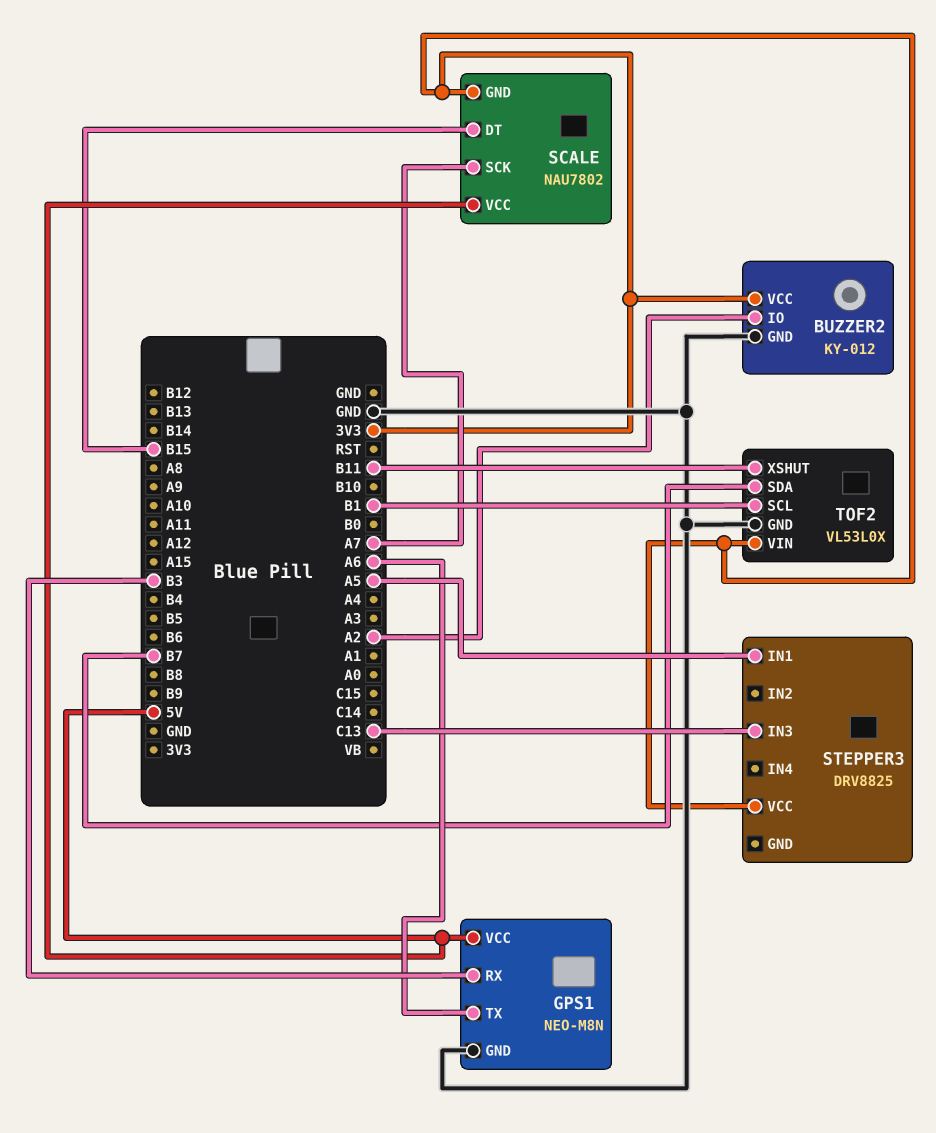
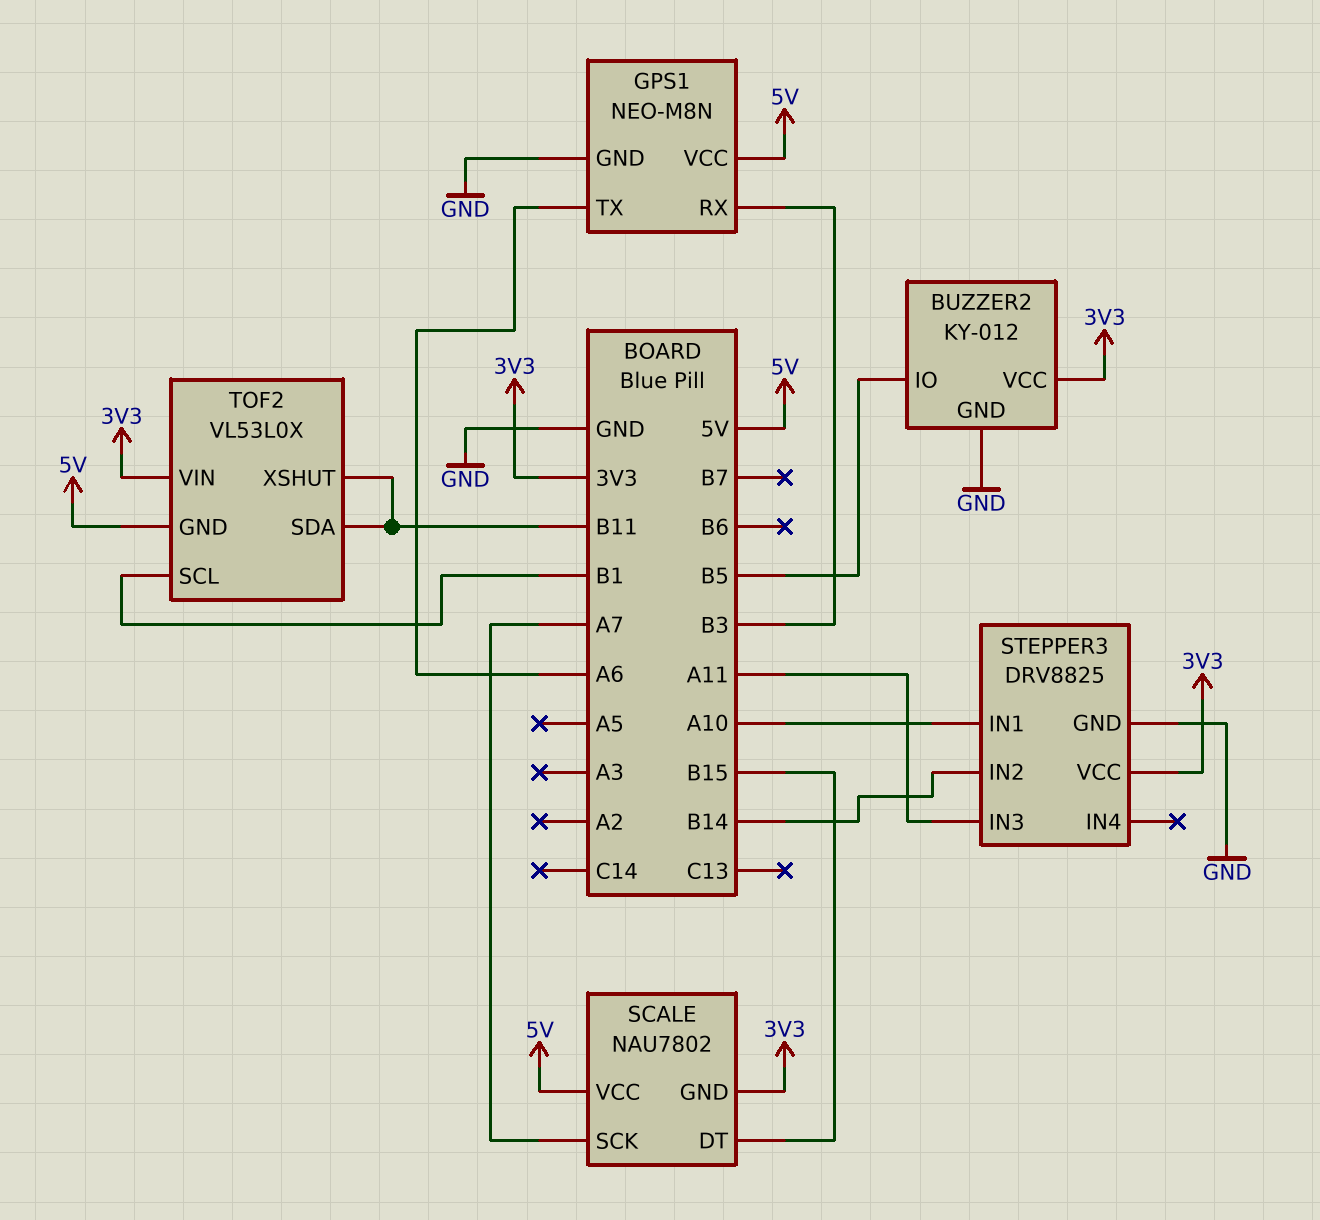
BUZZER2 pin IO: A2 -> B5
STEPPER3 pin GND: none -> GND
STEPPER3 pin IN1: A5 -> A10
STEPPER3 pin IN2: none -> B14
STEPPER3 pin IN3: C13 -> A11
TOF2 pin GND: GND -> 5V
TOF2 pin SDA: B7 -> B11

